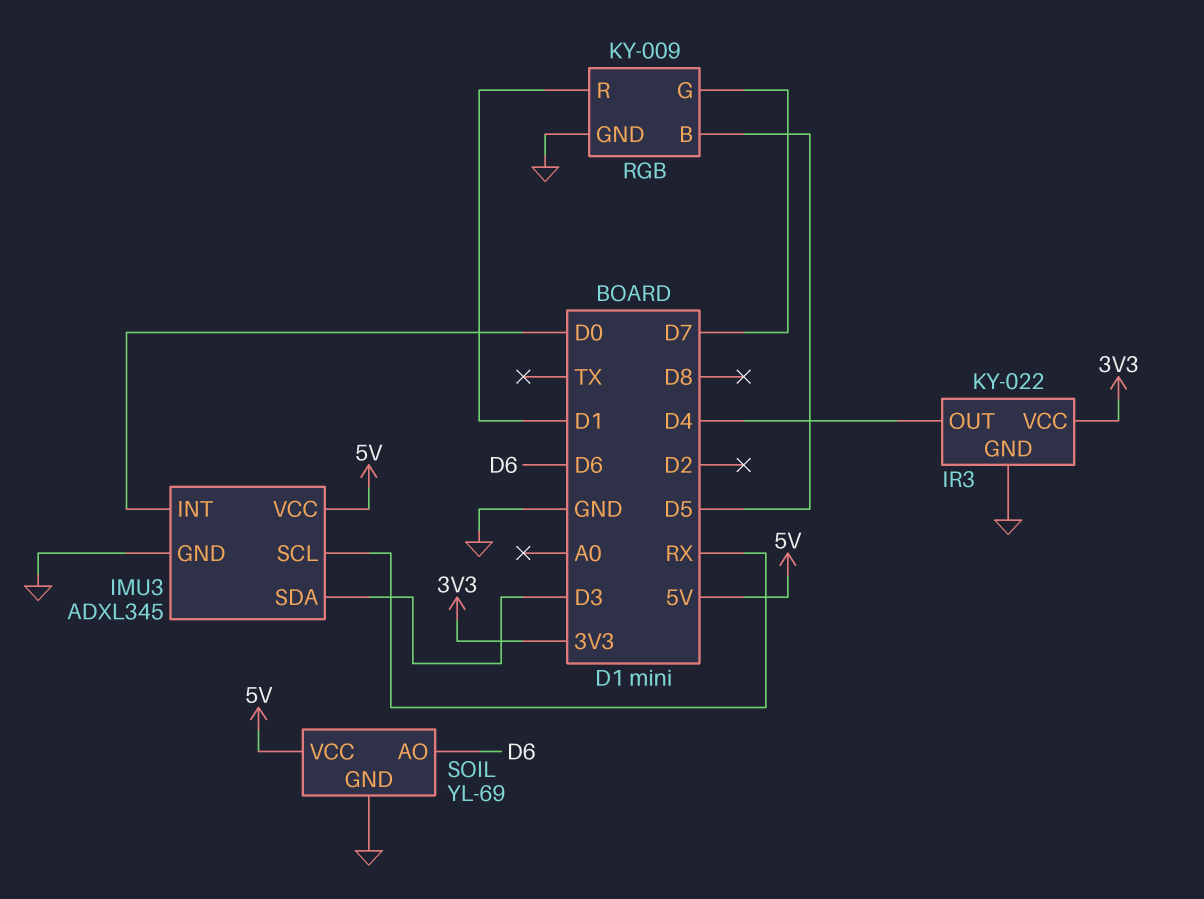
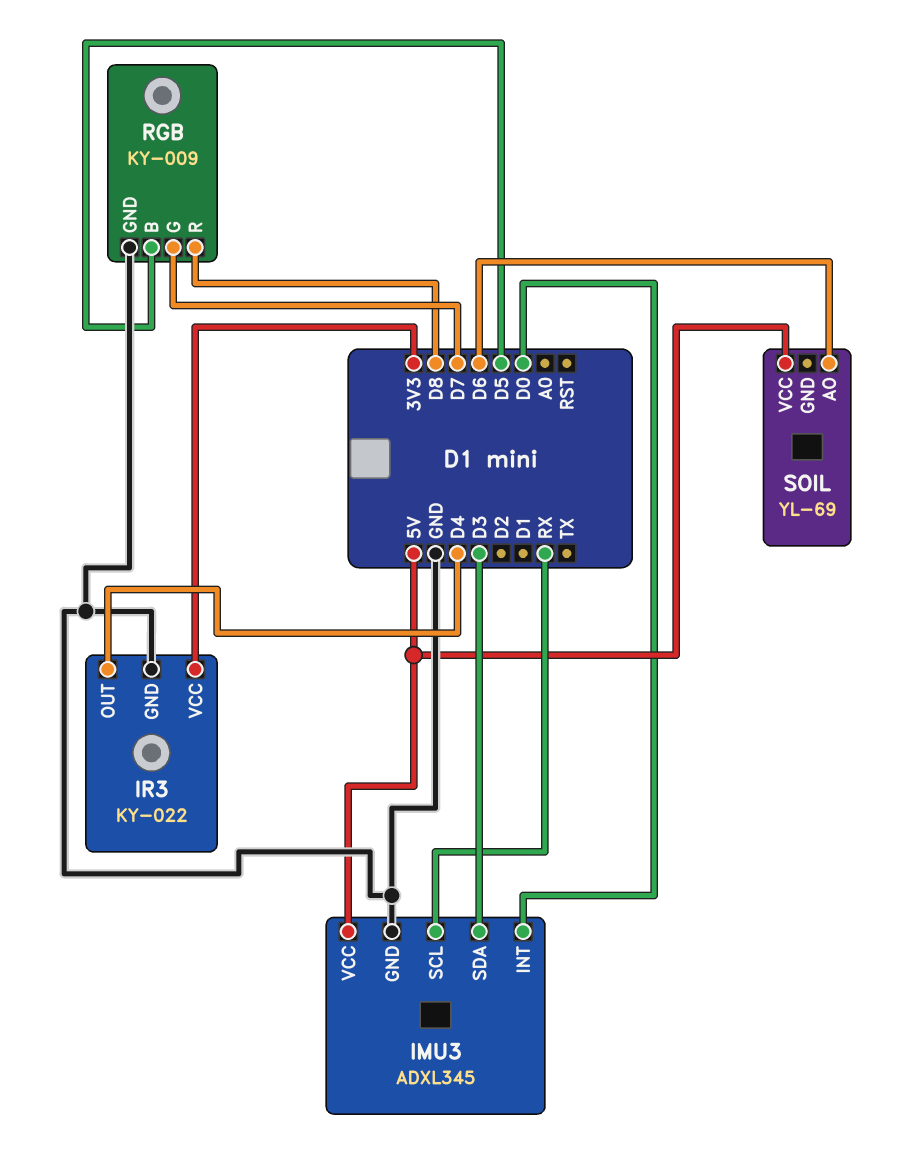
RGB pin R: D1 -> D8
SOIL pin GND: GND -> none

